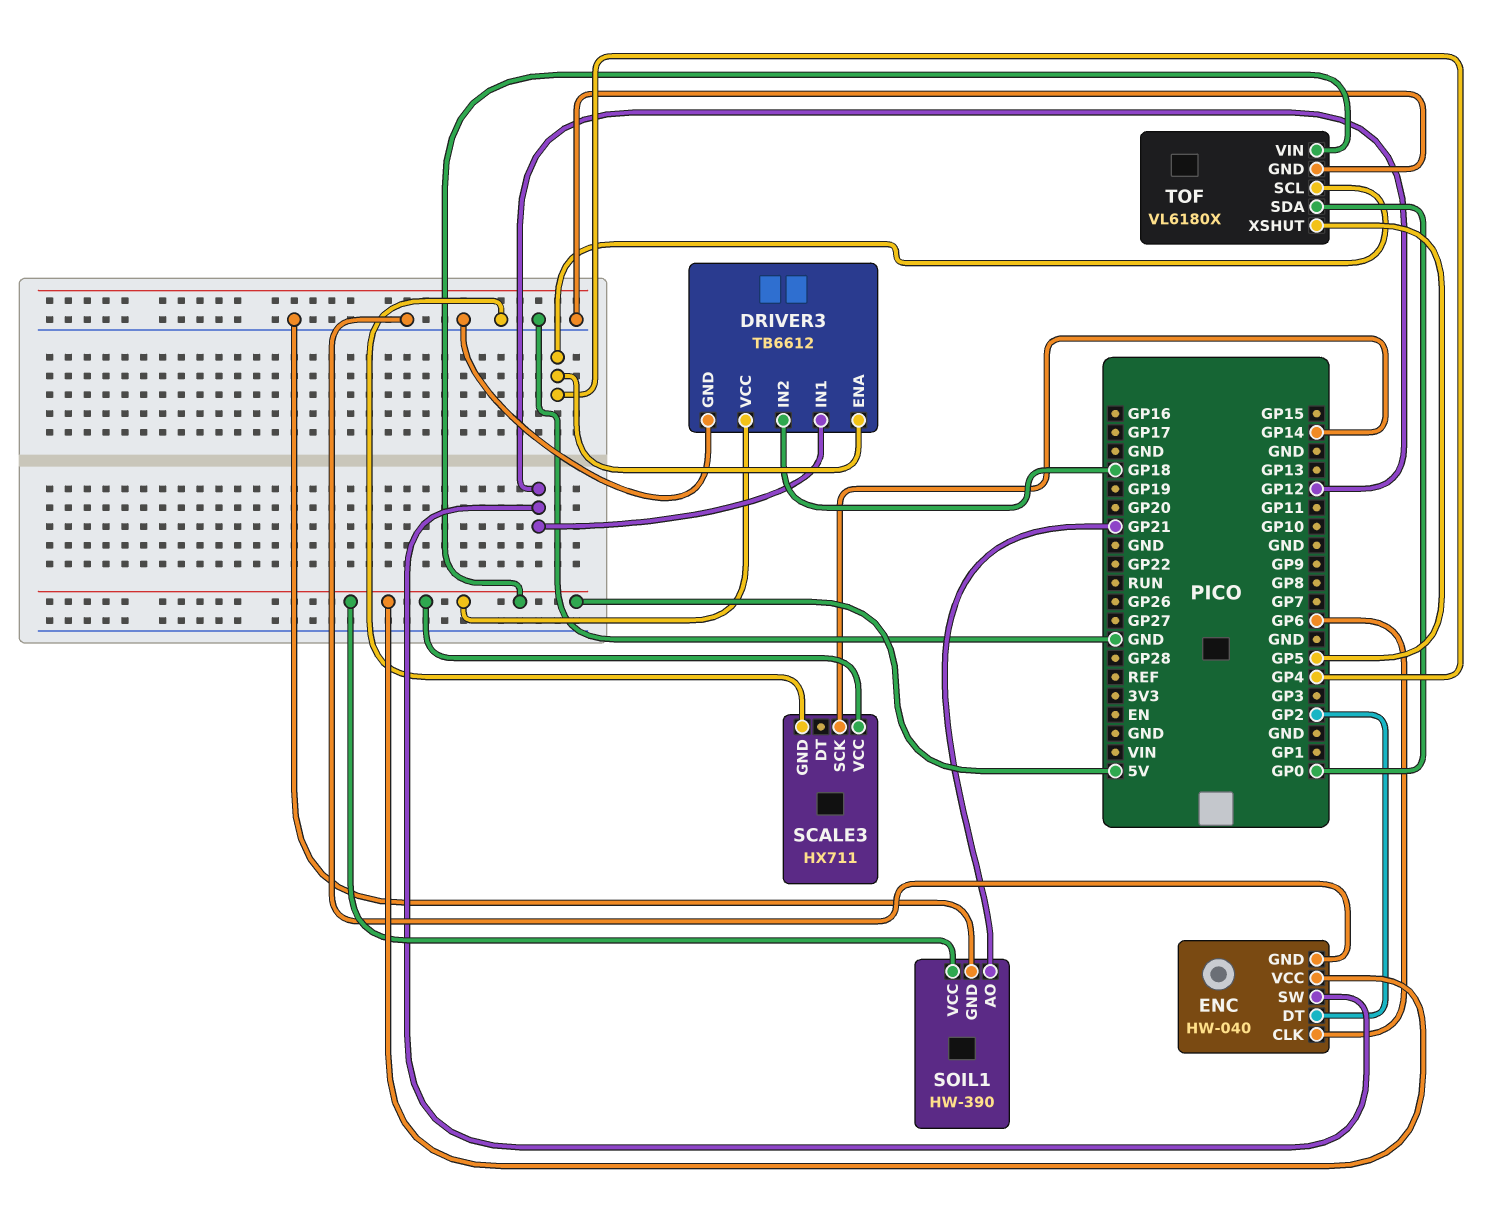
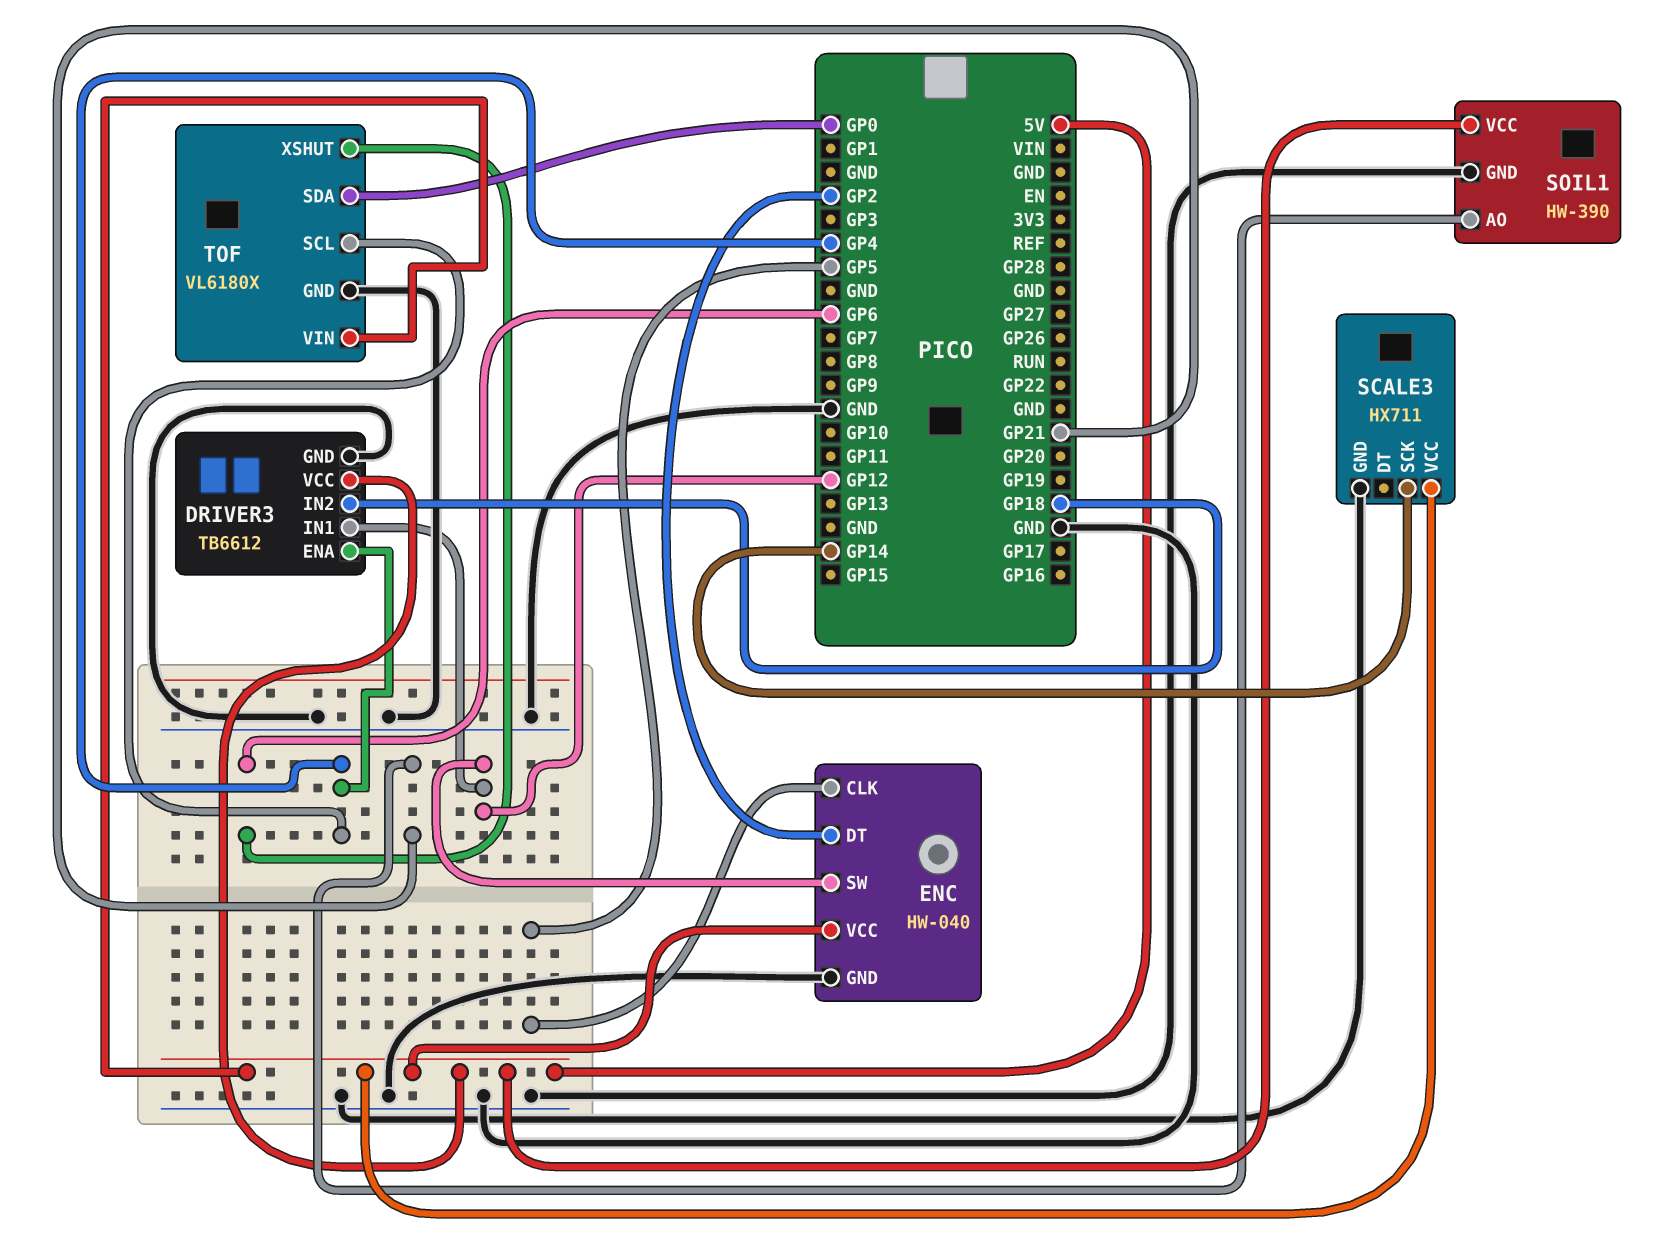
ENC pin CLK: GP6 -> GP5
TOF pin XSHUT: GP5 -> GP6

